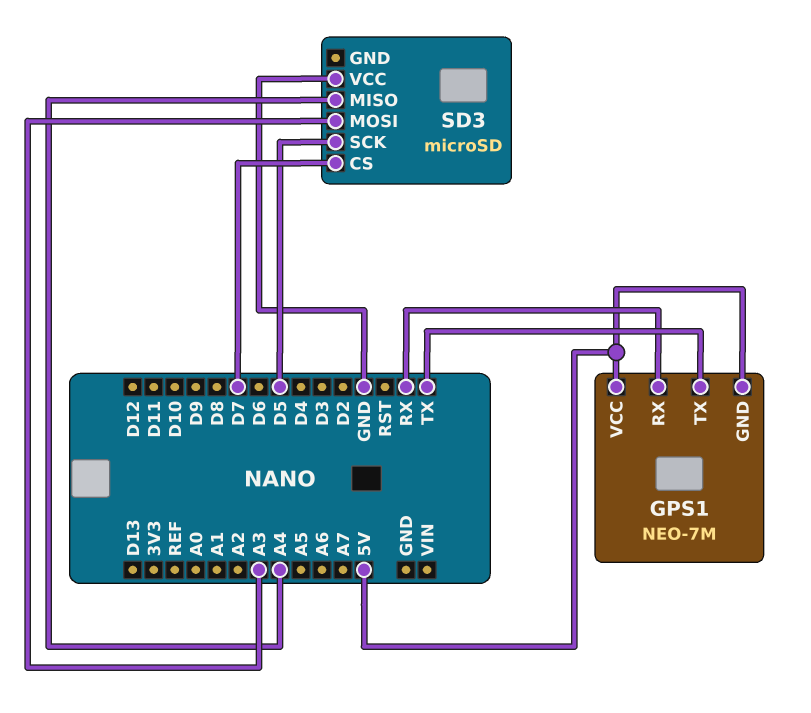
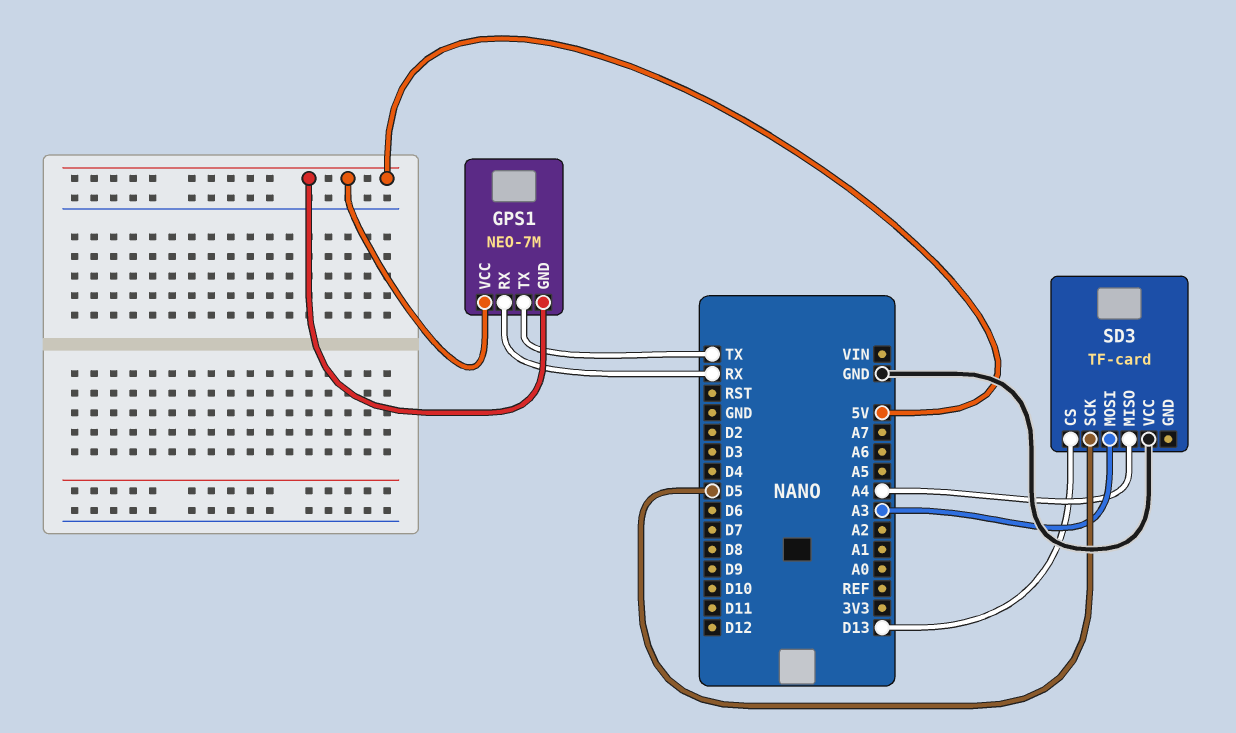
SD3: microSD -> TF-card
SD3 pin CS: D7 -> D13

